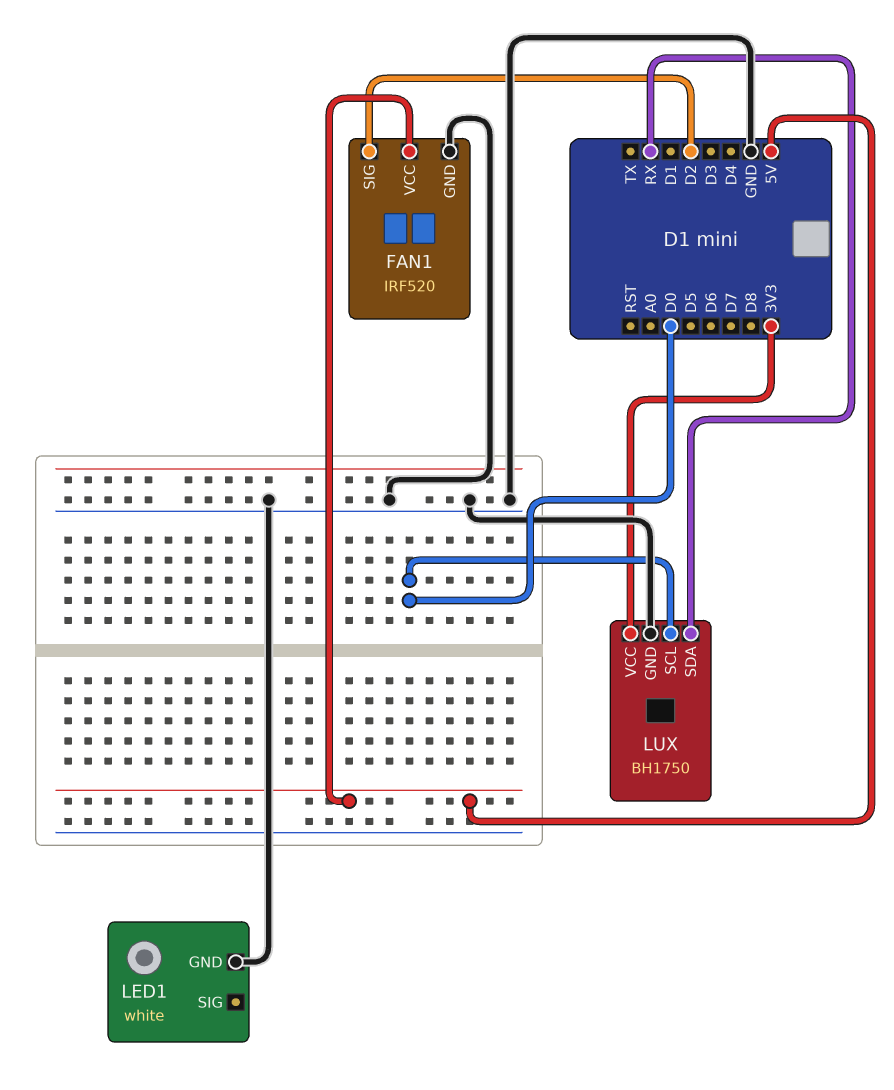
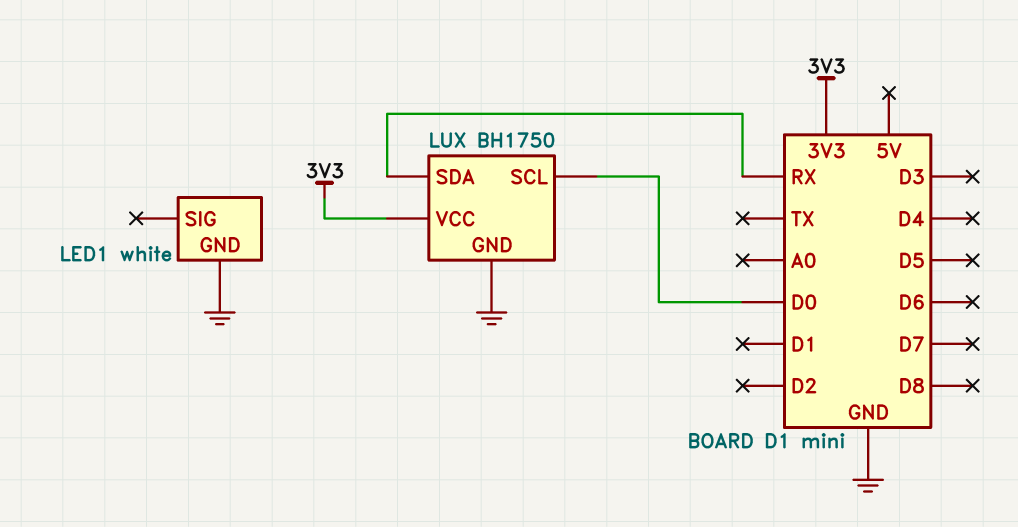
FAN1: IRF520 -> none
FAN1 pin GND: GND -> none
FAN1 pin SIG: D2 -> none
FAN1 pin VCC: 5V -> none

